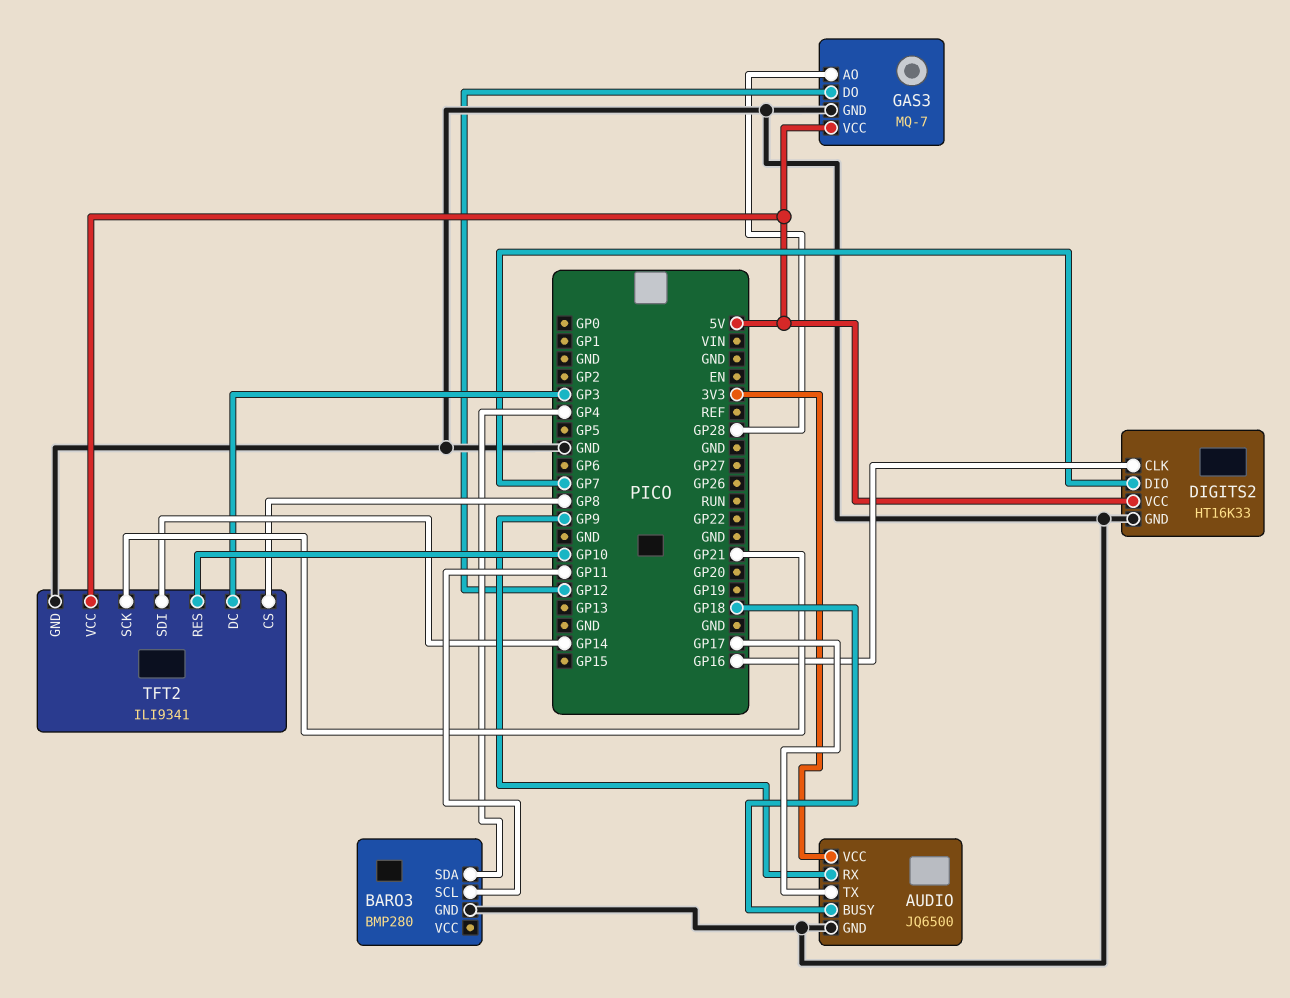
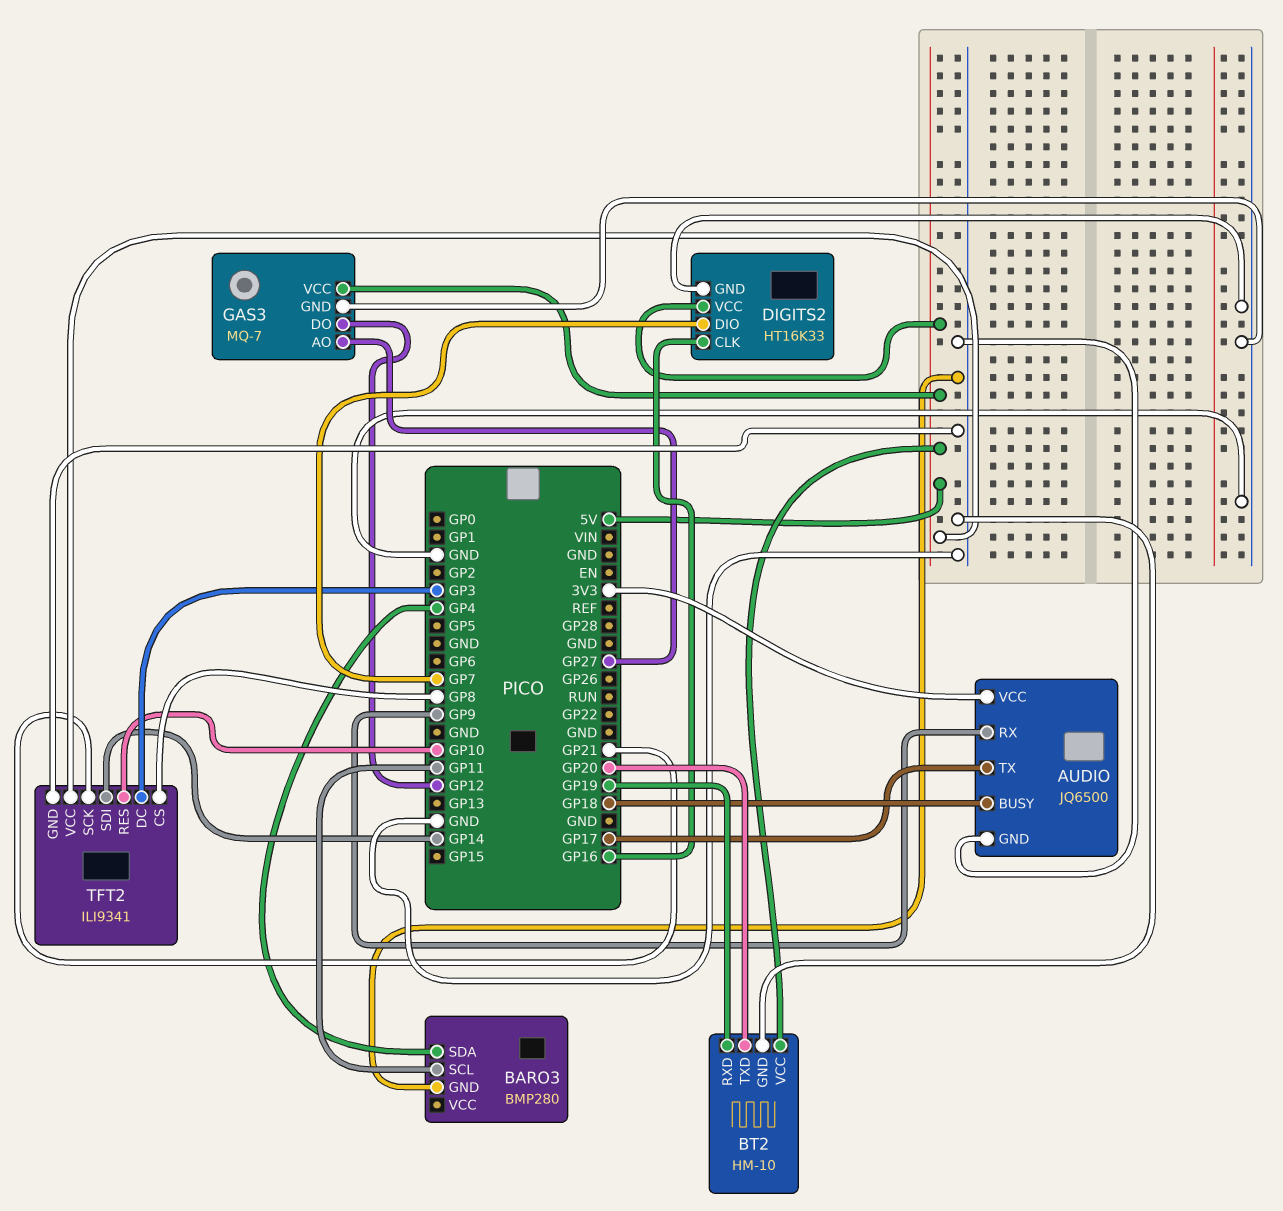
BT2: none -> HM-10
BT2 pin GND: none -> GND
BT2 pin RXD: none -> GP19
BT2 pin TXD: none -> GP20
BT2 pin VCC: none -> 5V
GAS3 pin AO: GP28 -> GP27

